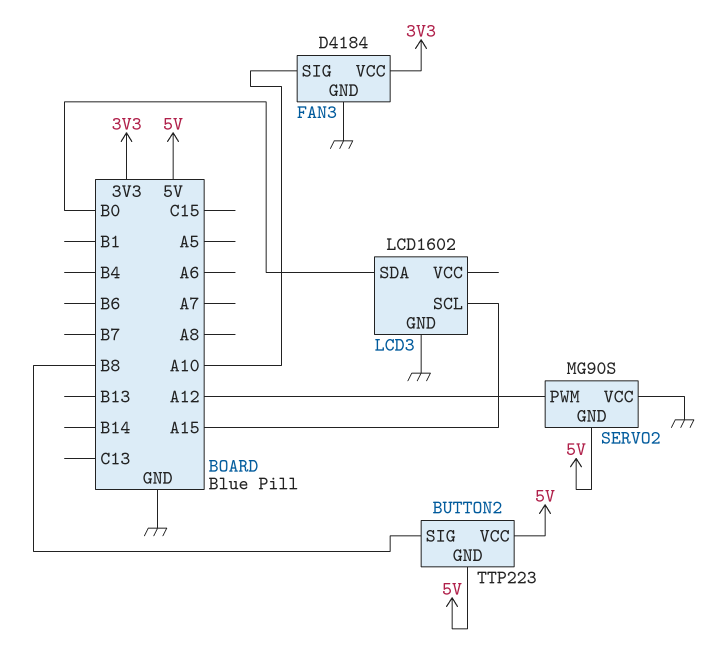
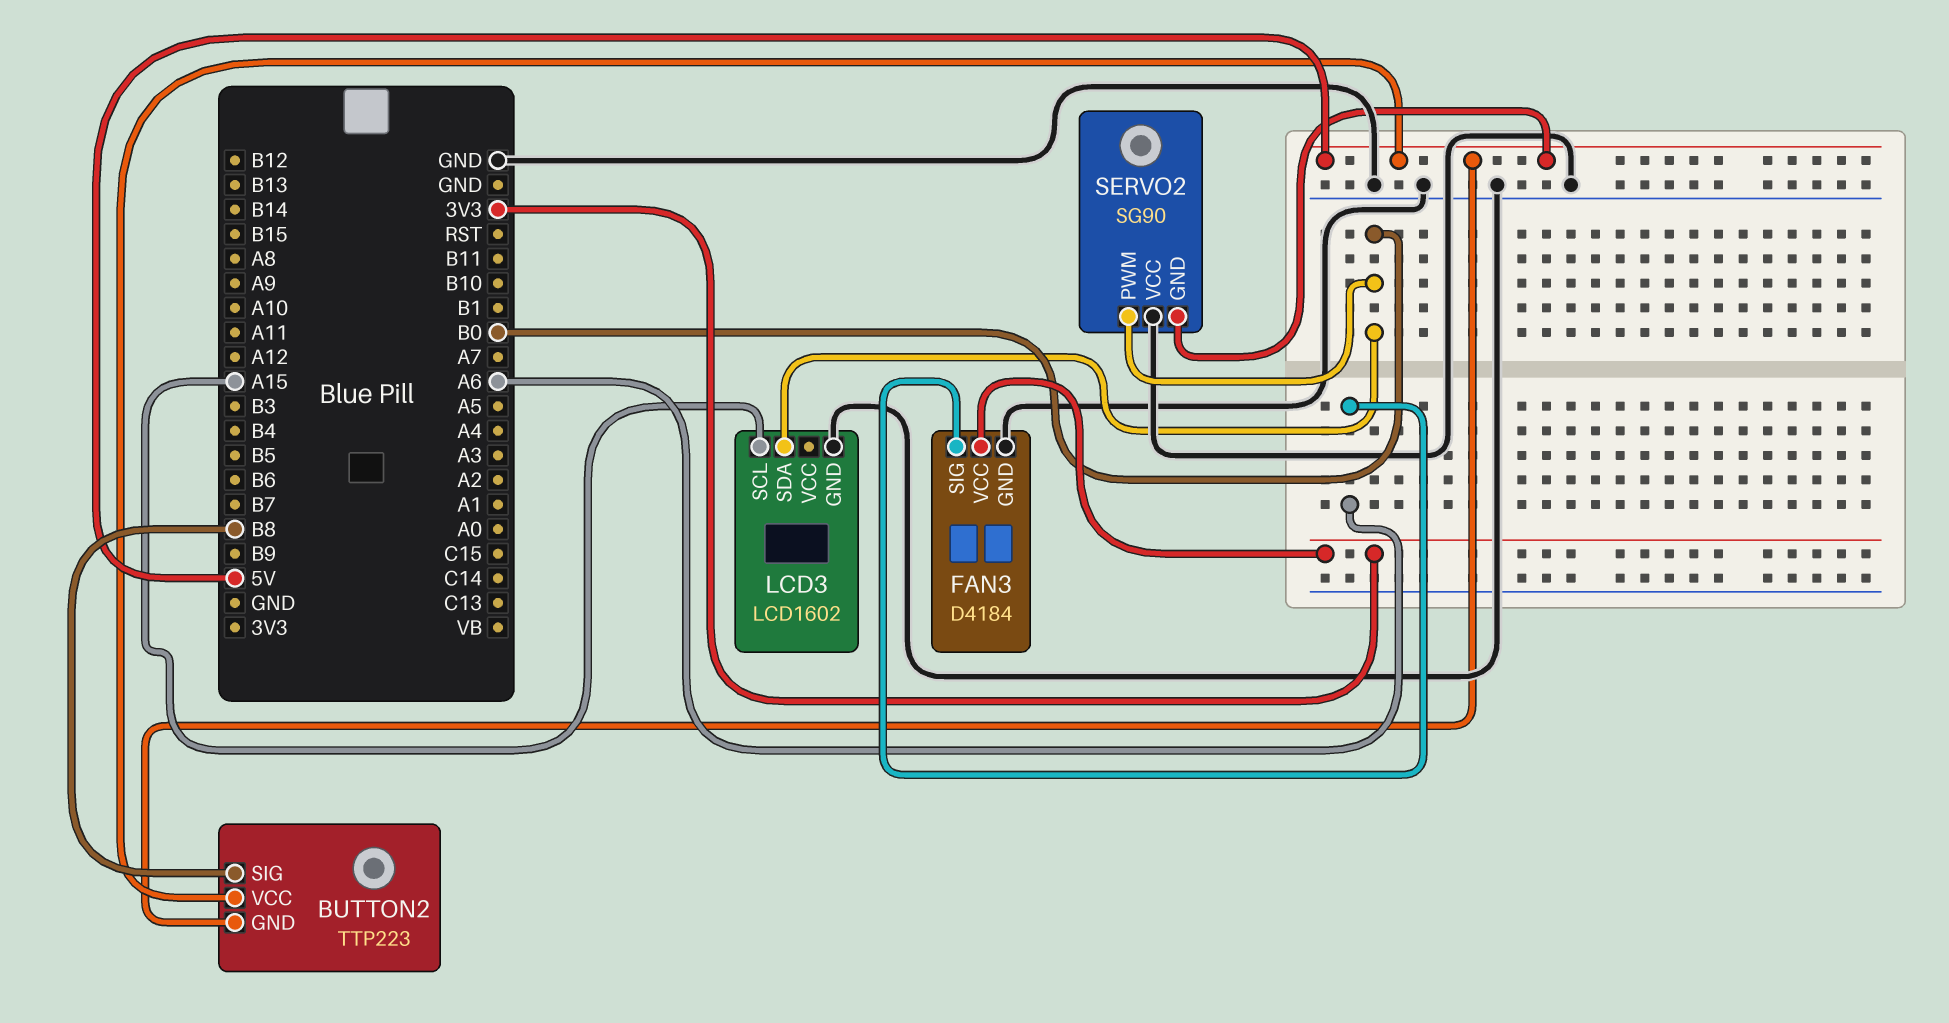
FAN3 pin SIG: A10 -> A6
SERVO2: MG90S -> SG90
SERVO2 pin PWM: A12 -> B0

